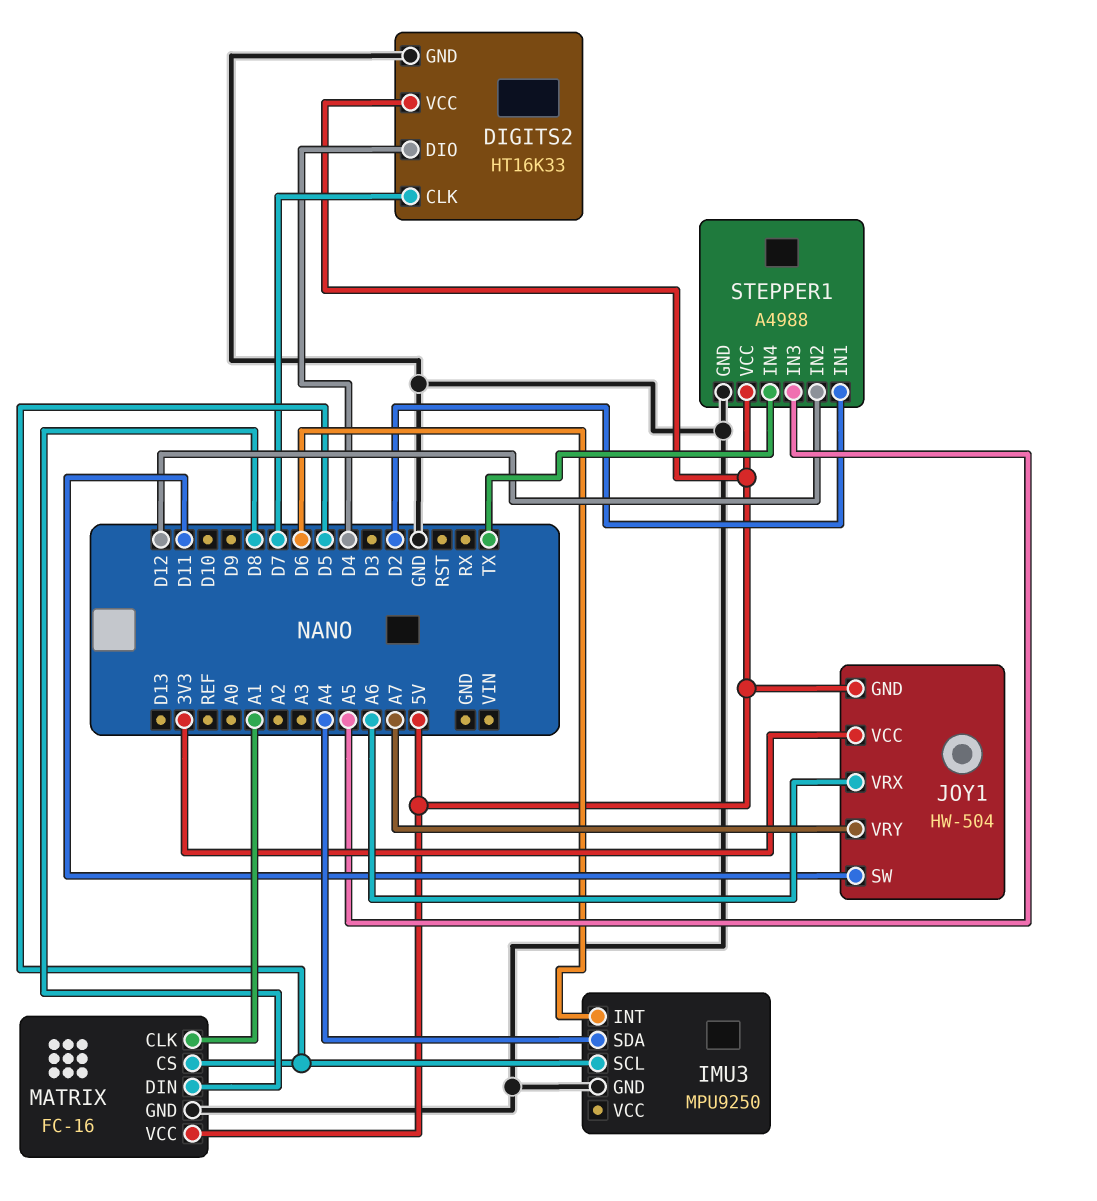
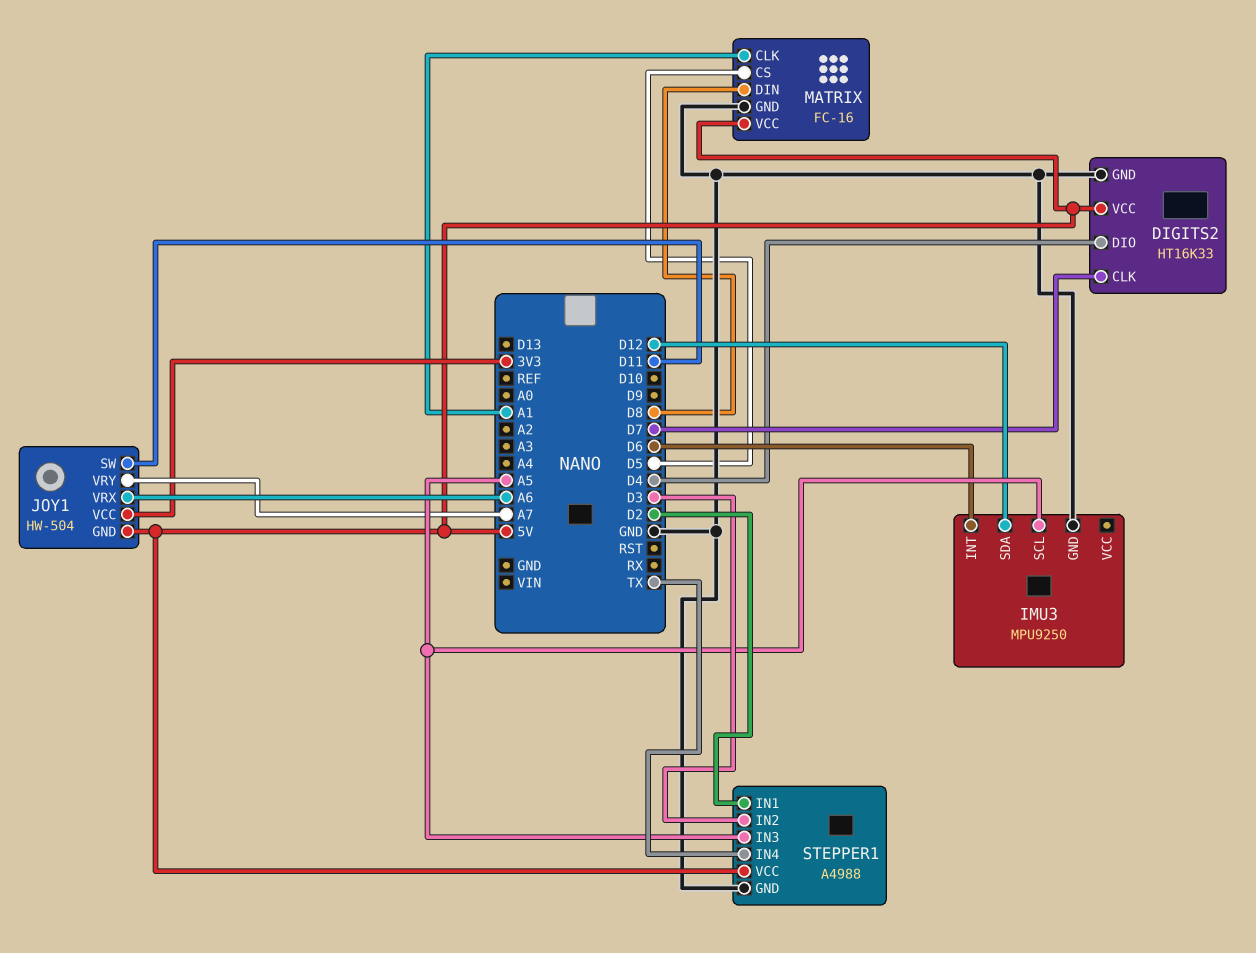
IMU3 pin SCL: D5 -> A5
IMU3 pin SDA: A4 -> D12
STEPPER1 pin IN2: D12 -> D3

